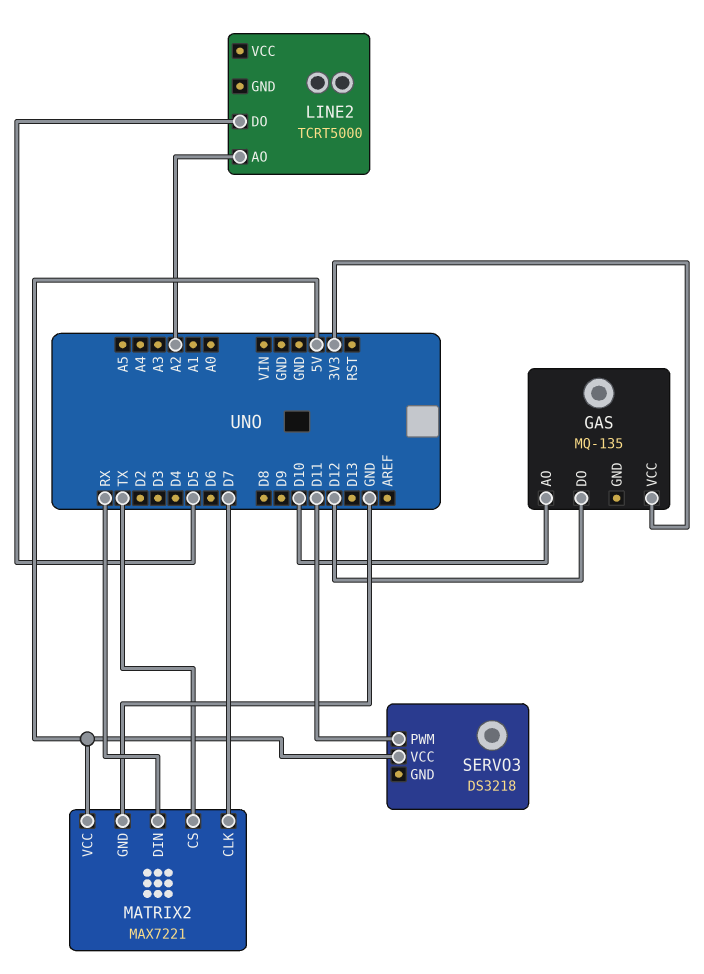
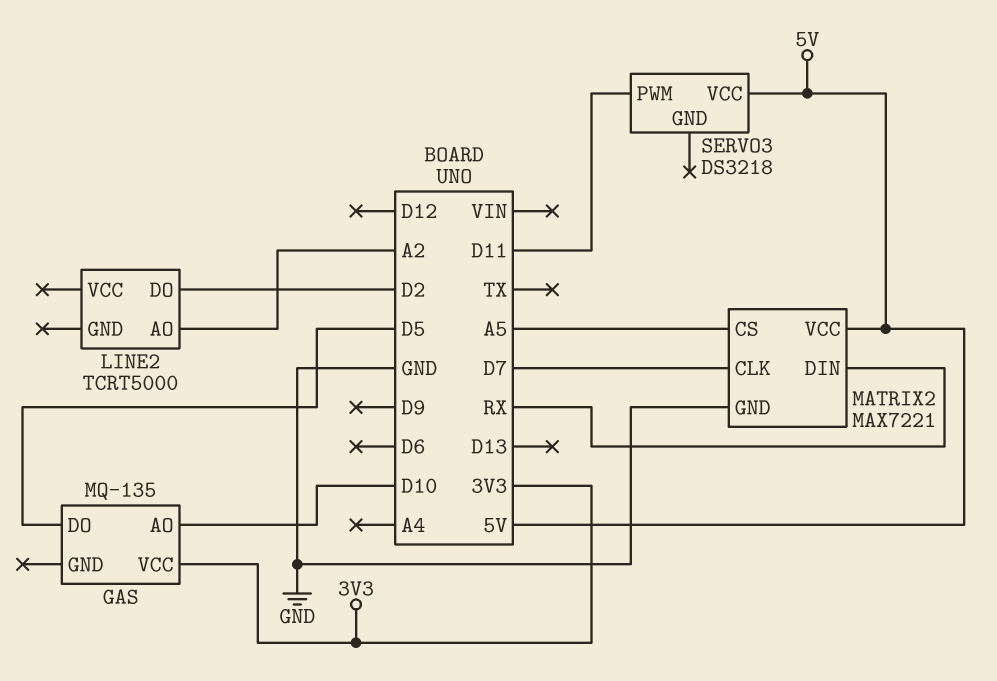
GAS pin DO: D12 -> D5
LINE2 pin DO: D5 -> D2
MATRIX2 pin CS: TX -> A5

